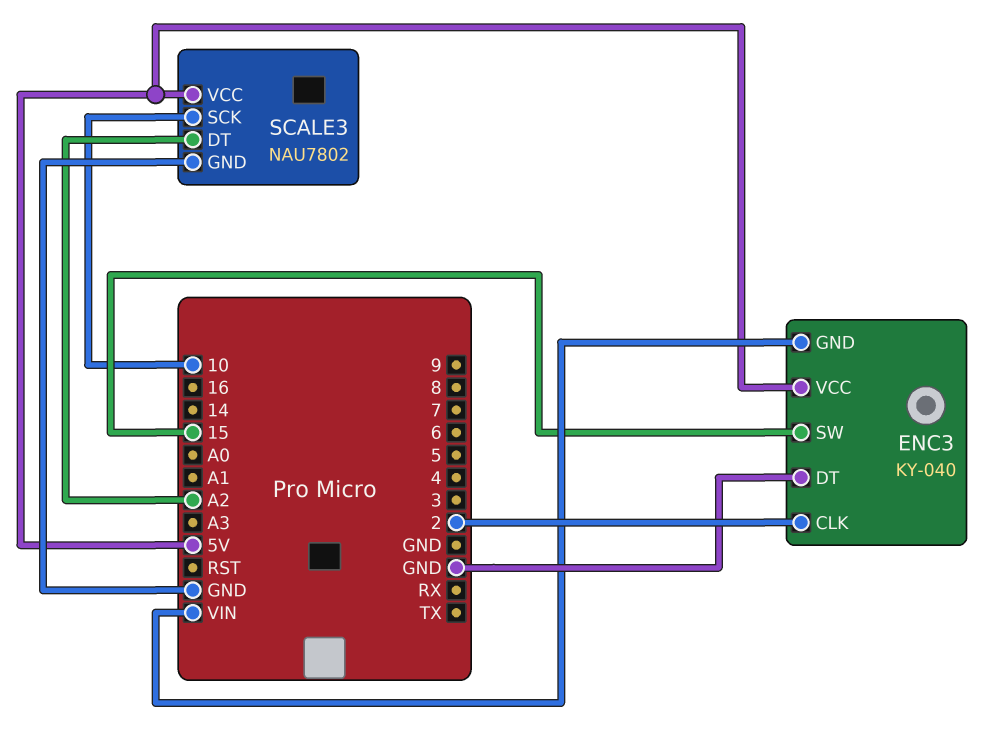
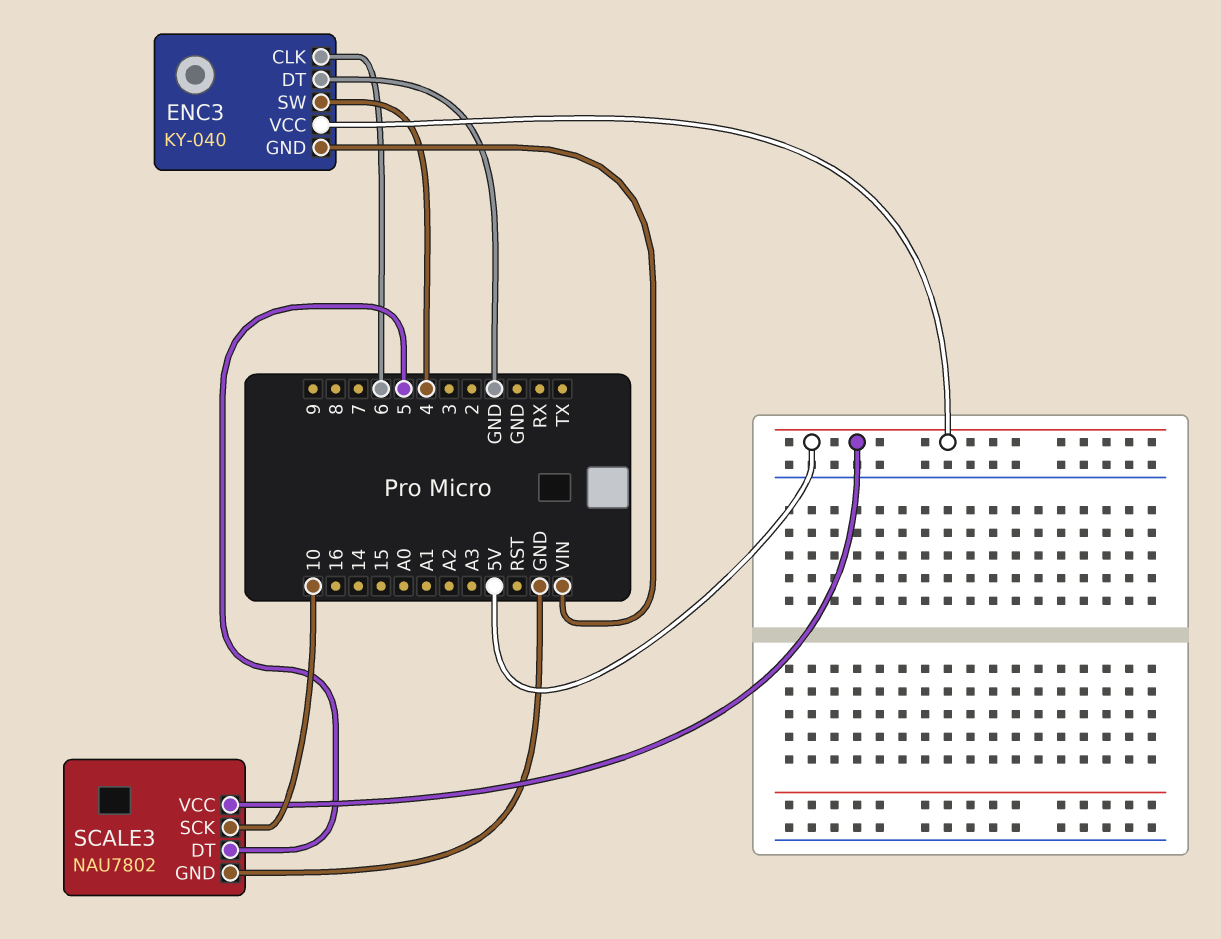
ENC3 pin CLK: 2 -> 6
ENC3 pin SW: 15 -> 4
SCALE3 pin DT: A2 -> 5

